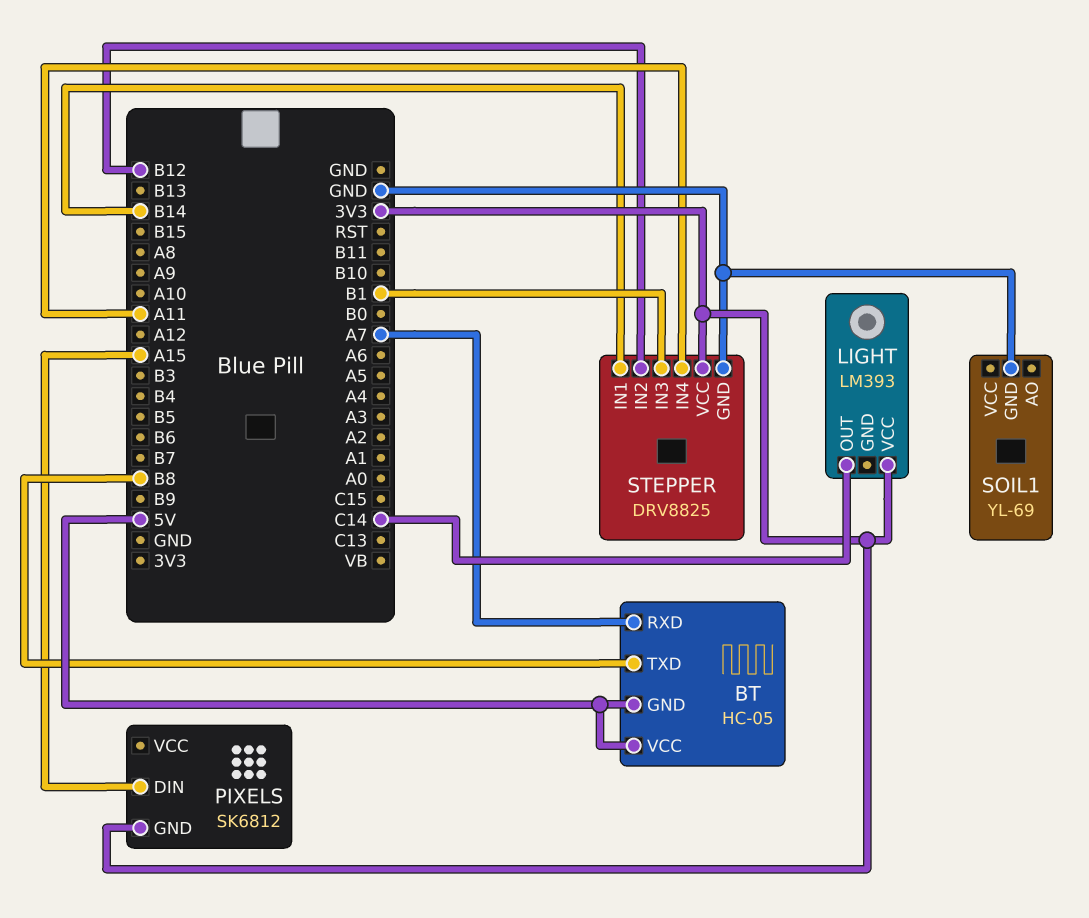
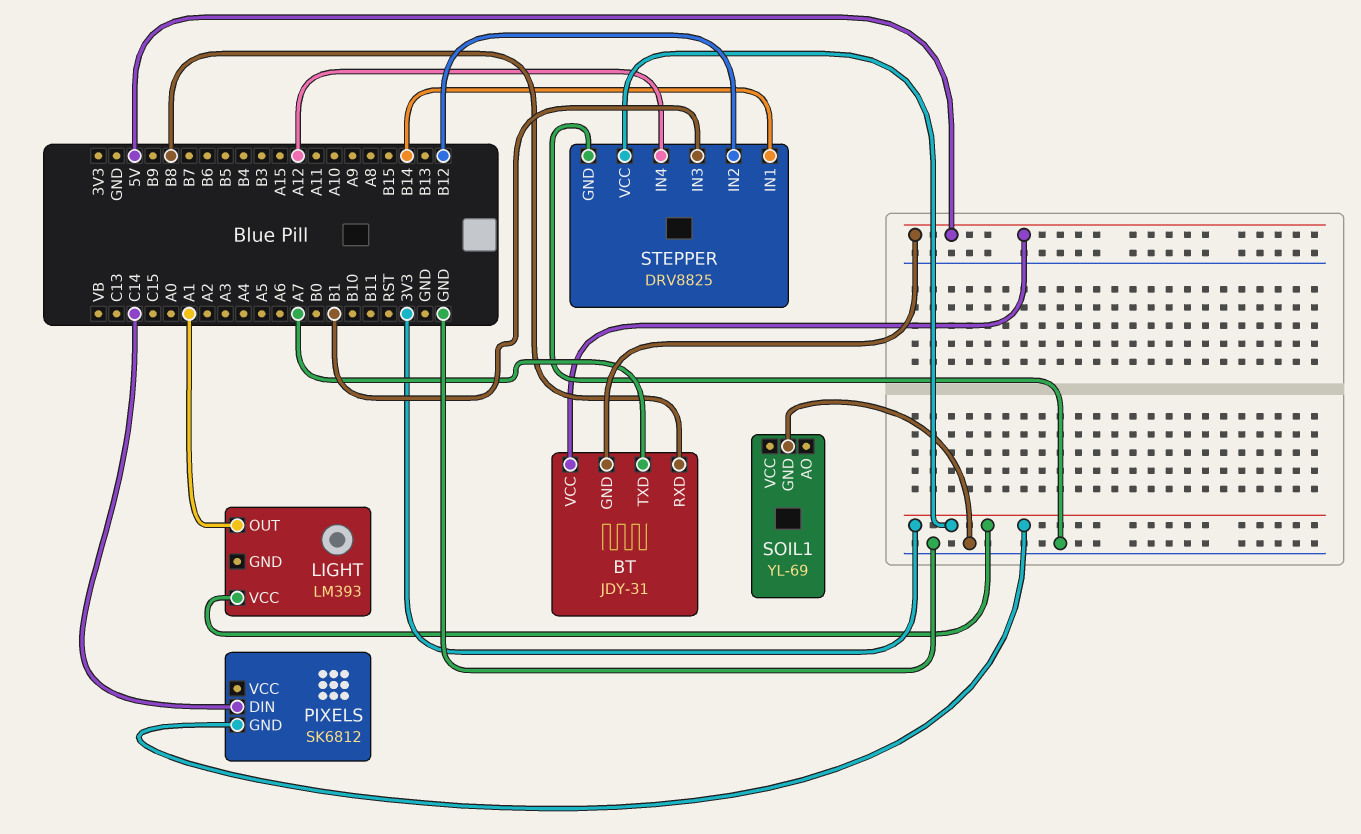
BT: HC-05 -> JDY-31
BT pin RXD: A7 -> B8
BT pin TXD: B8 -> A7
LIGHT pin OUT: C14 -> A1
PIXELS pin DIN: A15 -> C14
STEPPER pin IN4: A11 -> A12

